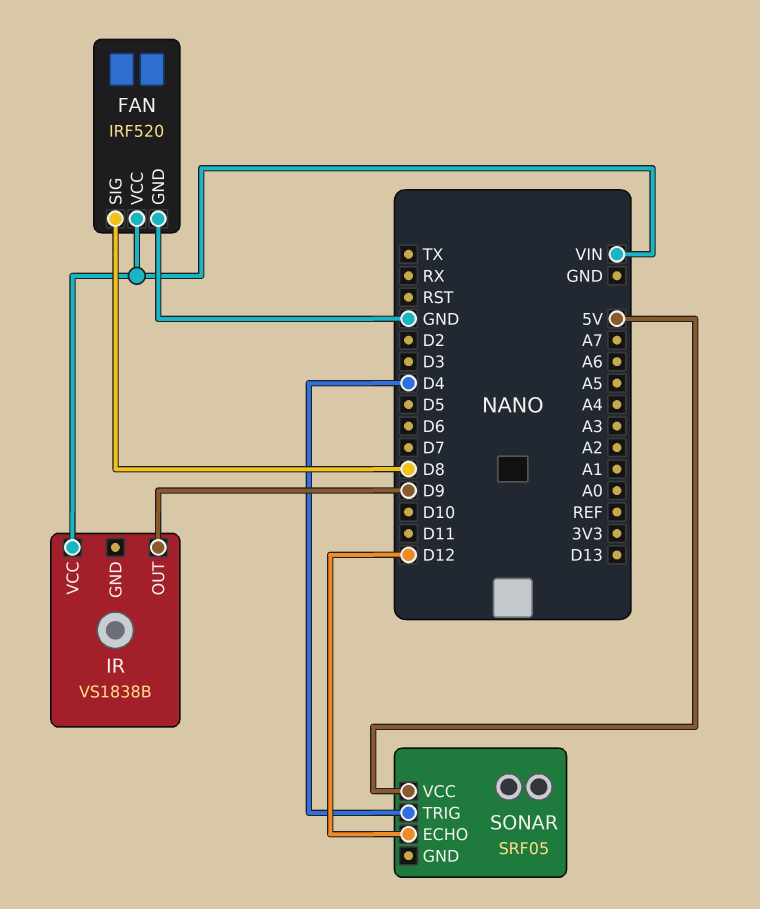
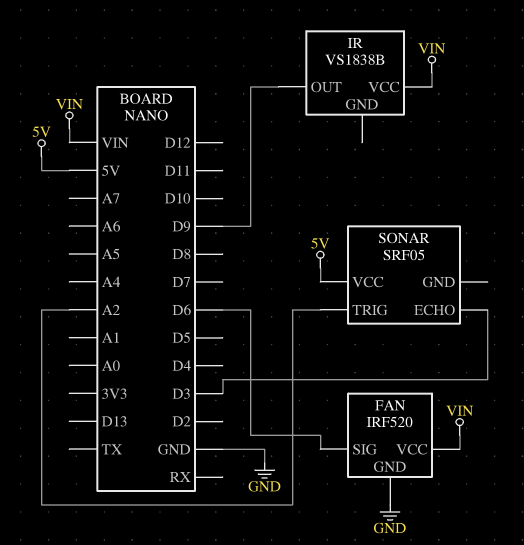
FAN pin SIG: D8 -> D6
SONAR pin ECHO: D12 -> D3
SONAR pin TRIG: D4 -> A2

